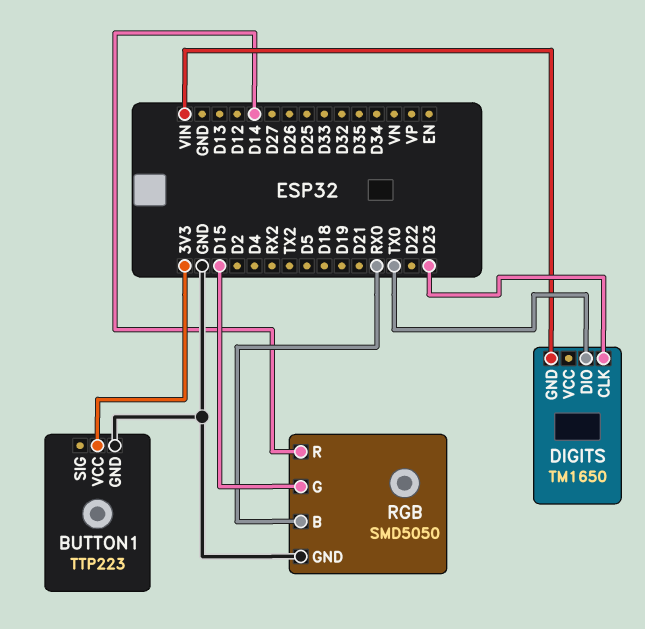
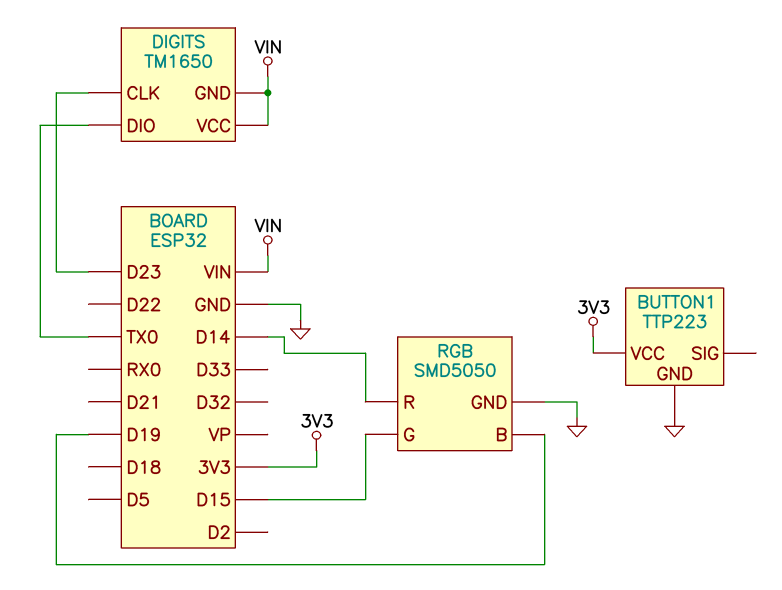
DIGITS pin VCC: none -> VIN
RGB pin B: RX0 -> D19

